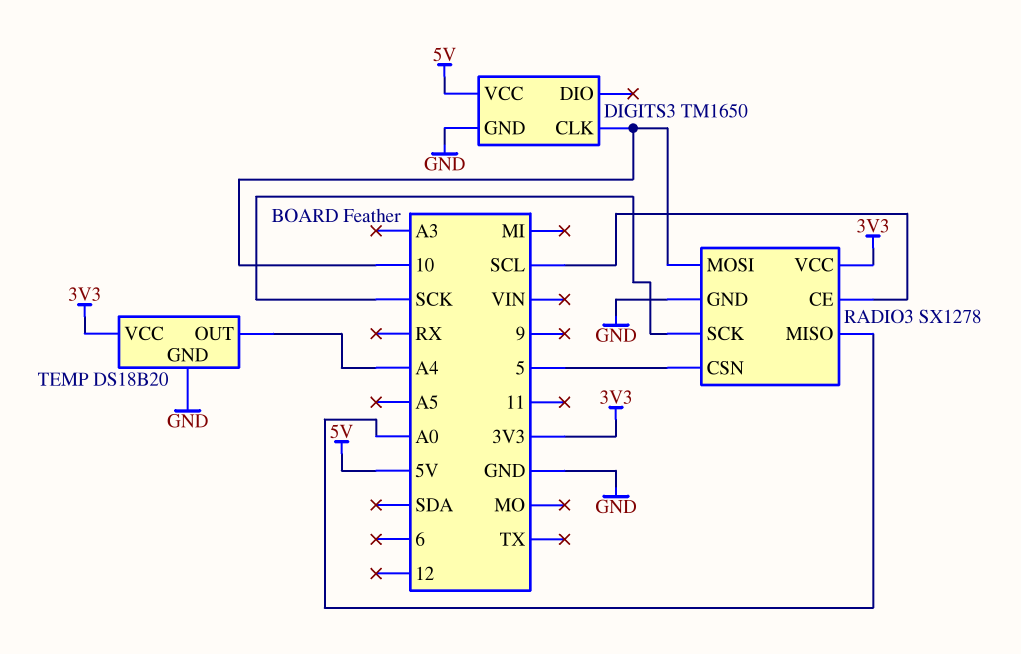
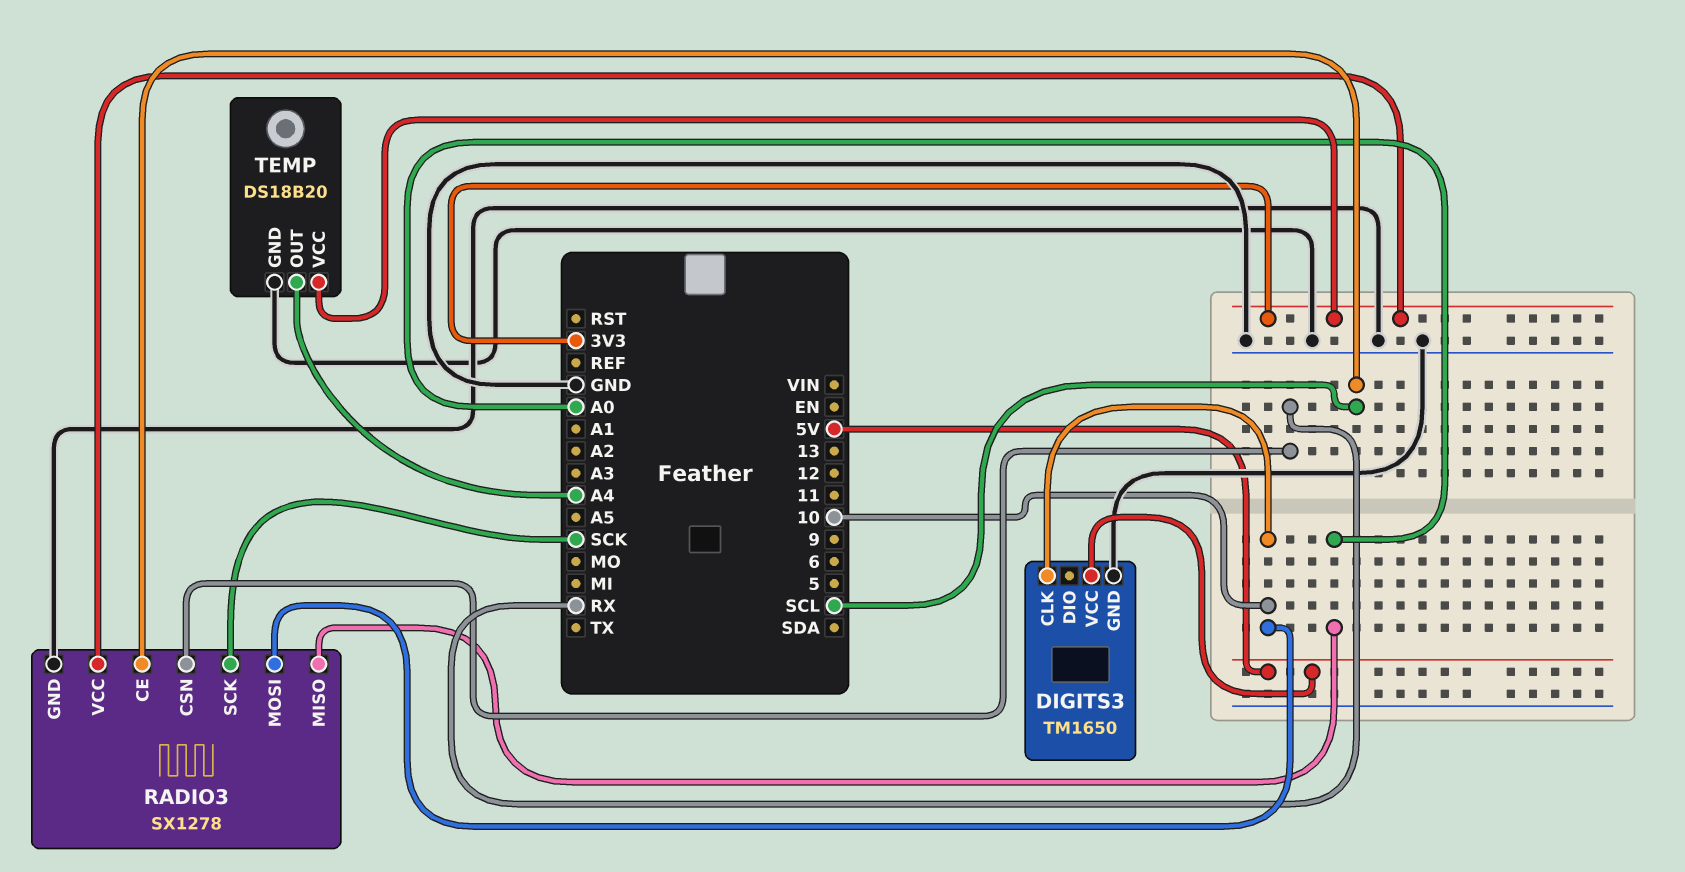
RADIO3 pin CSN: 5 -> RX

